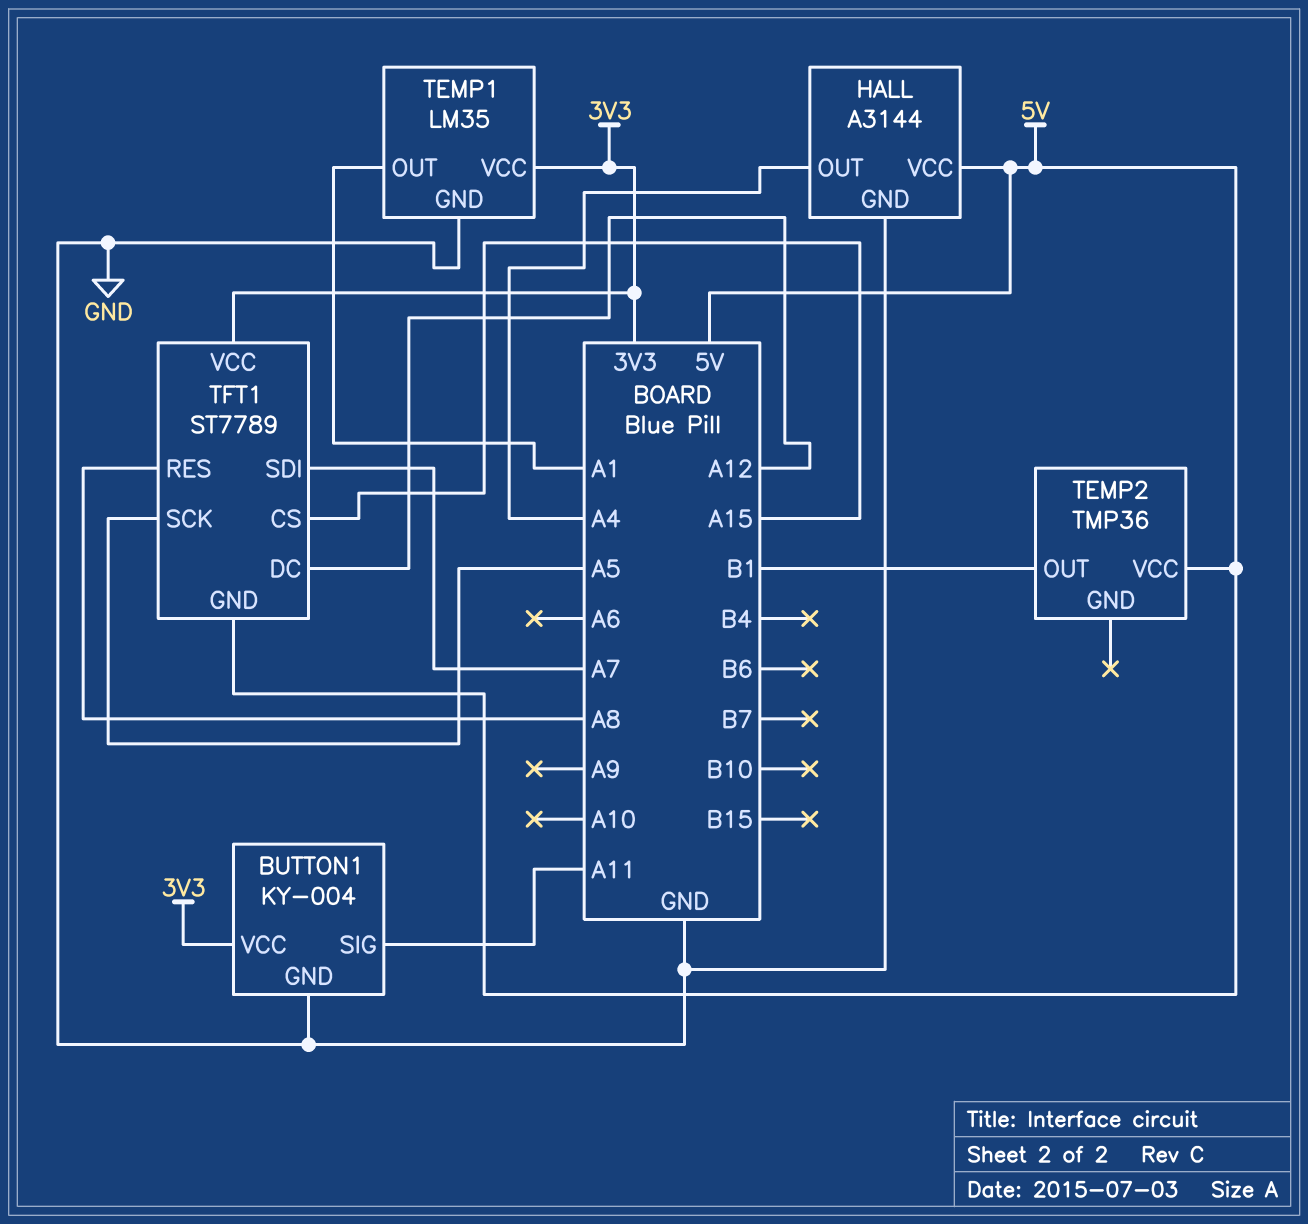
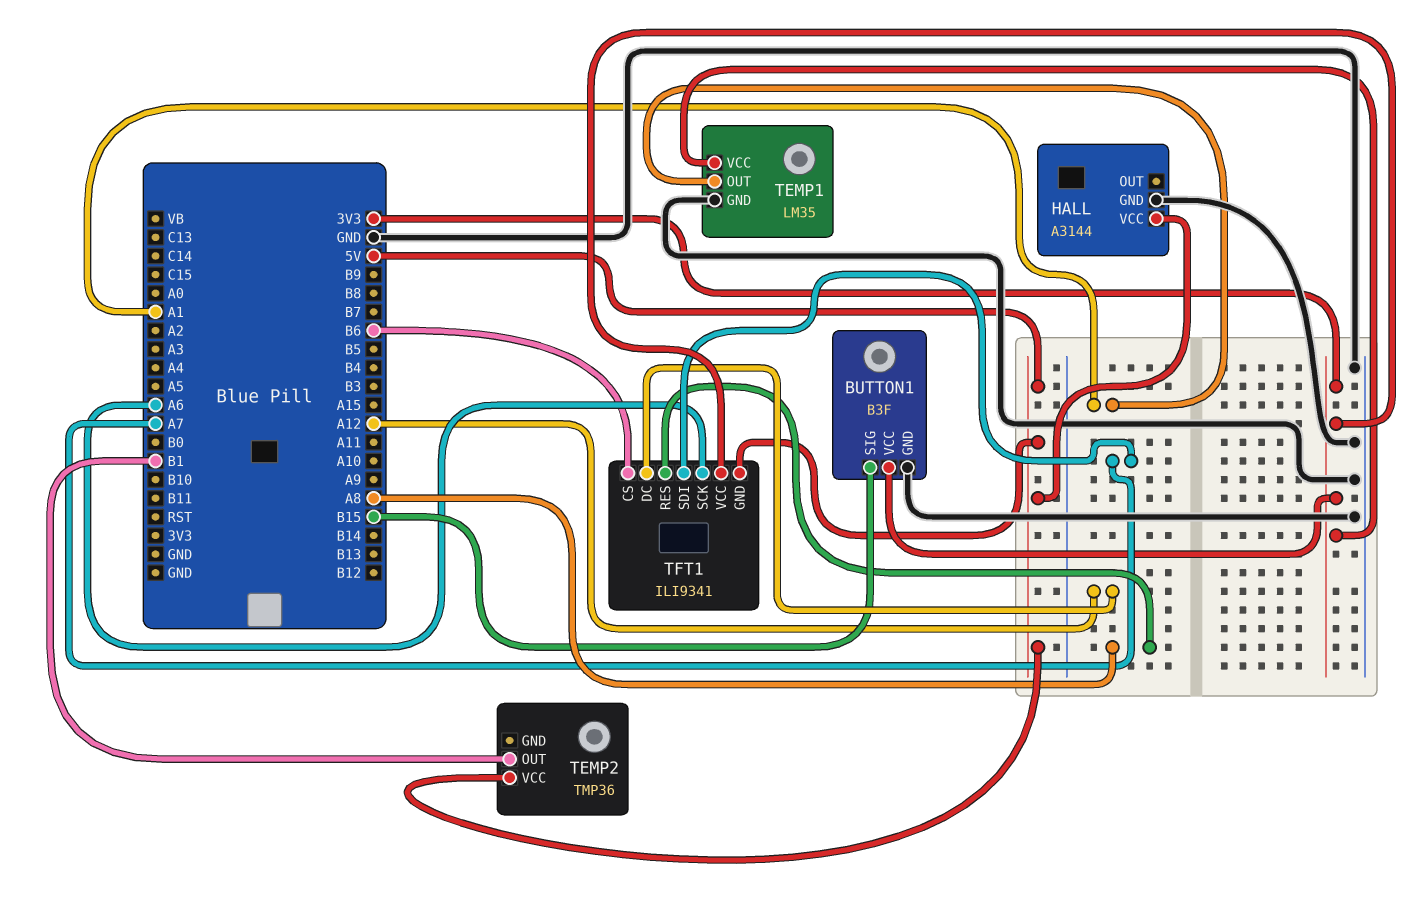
BUTTON1: KY-004 -> B3F
BUTTON1 pin SIG: A11 -> B15
HALL pin OUT: A4 -> none
TFT1: ST7789 -> ILI9341
TFT1 pin CS: A15 -> B6
TFT1 pin SCK: A5 -> A6

